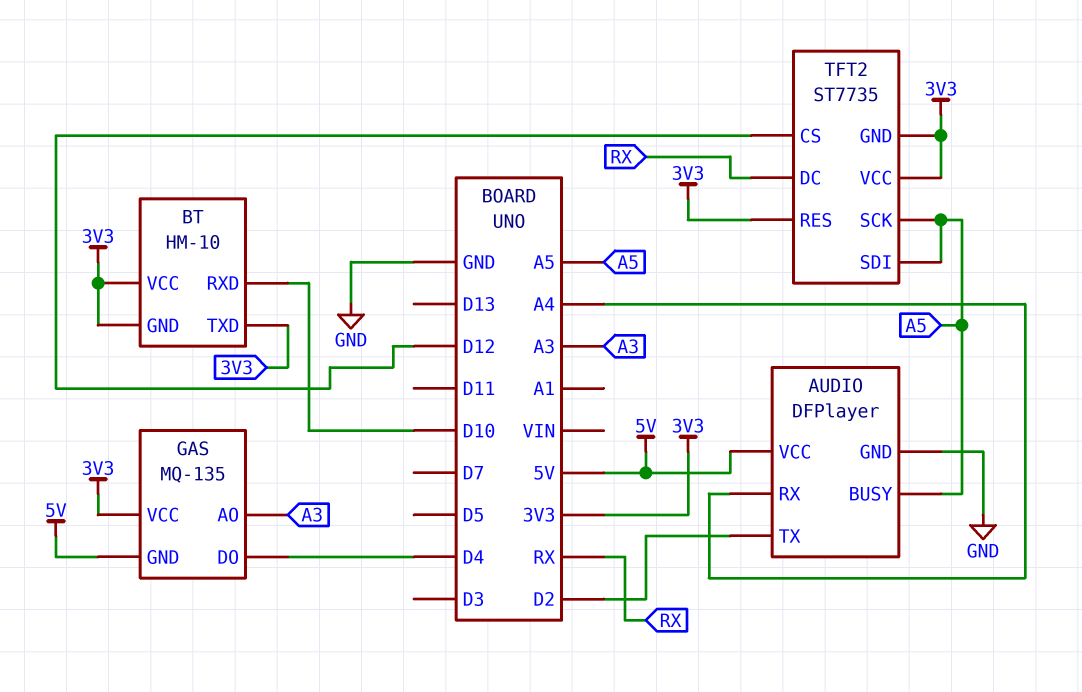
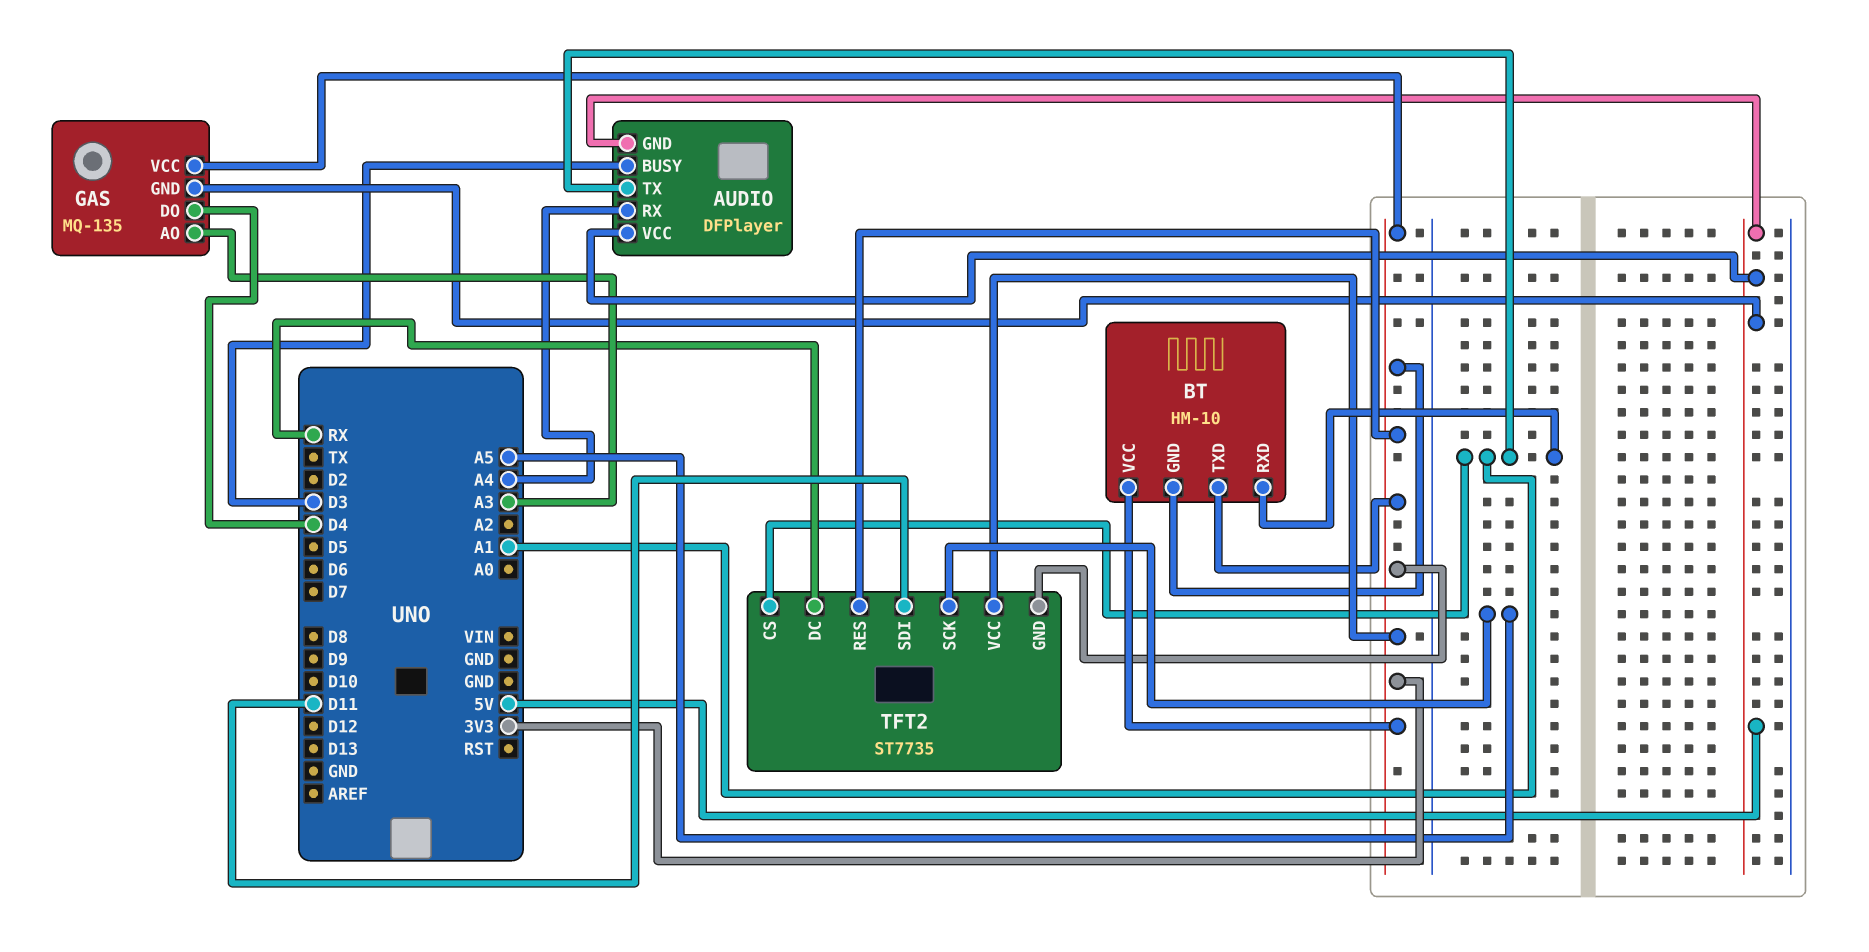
AUDIO pin BUSY: A5 -> D3
AUDIO pin GND: GND -> 5V
AUDIO pin TX: D2 -> A1
BT pin RXD: D10 -> A1
TFT2 pin CS: D12 -> A1
TFT2 pin SDI: A5 -> D11

